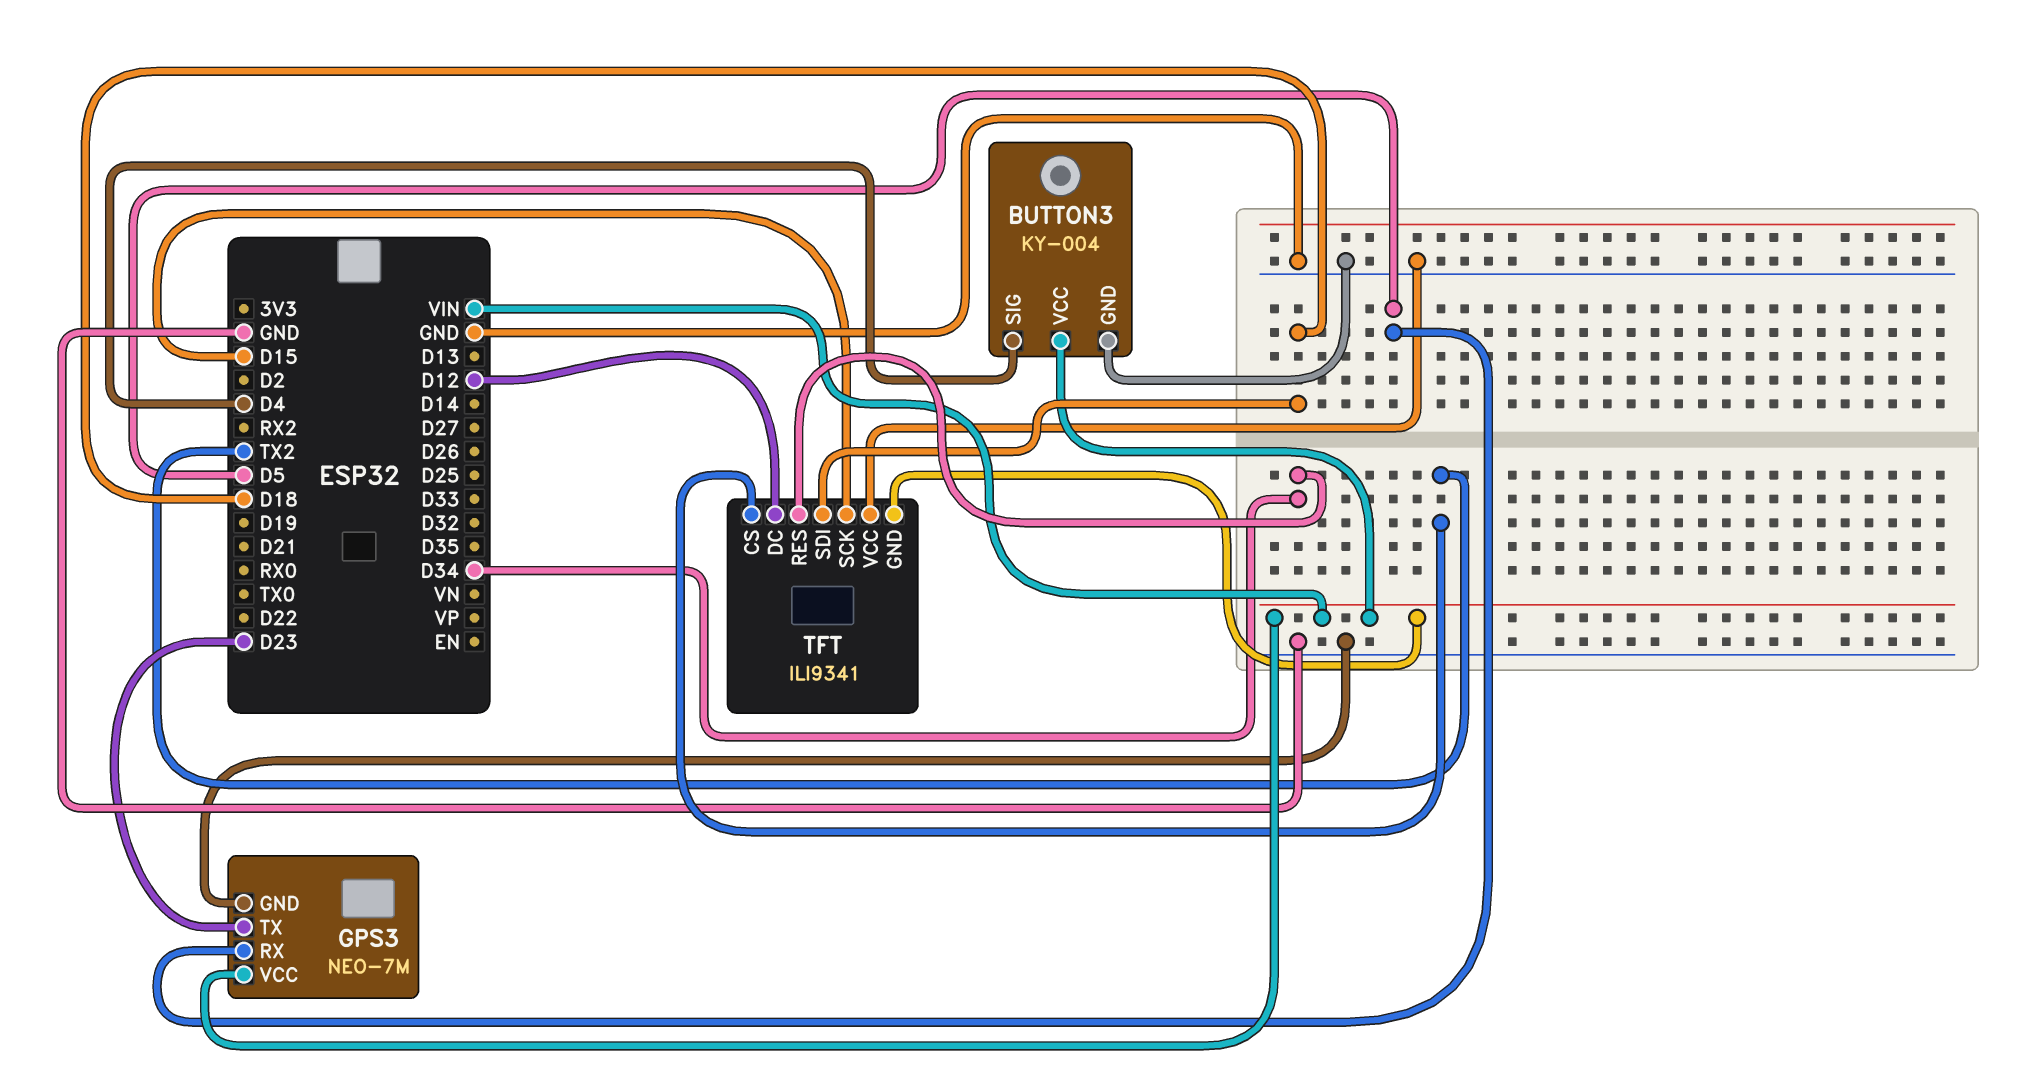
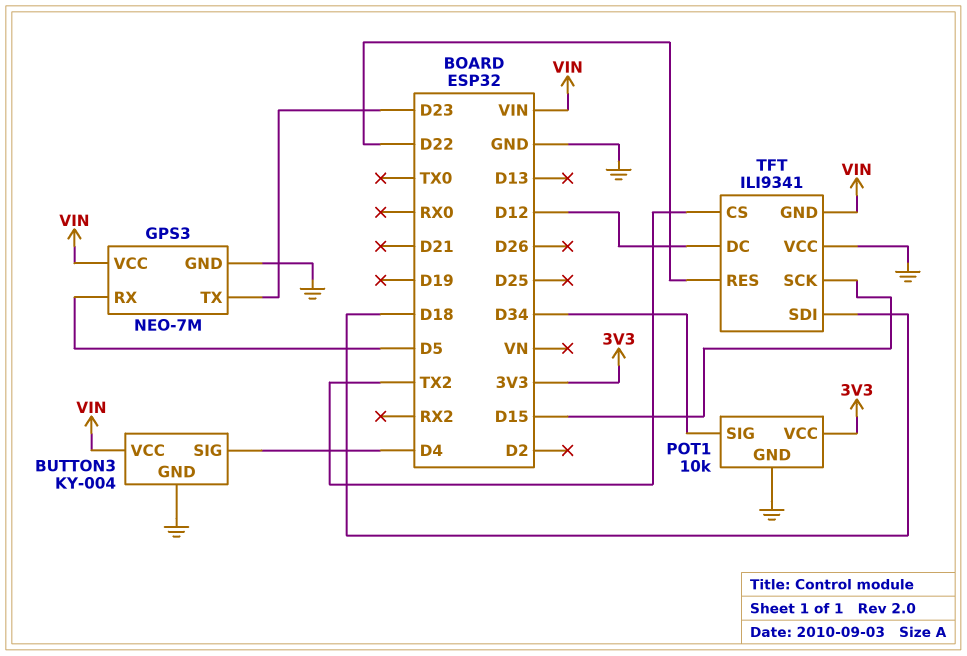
POT1: none -> 10k
POT1 pin GND: none -> GND
POT1 pin SIG: none -> D34
POT1 pin VCC: none -> 3V3
TFT pin RES: D34 -> D22

